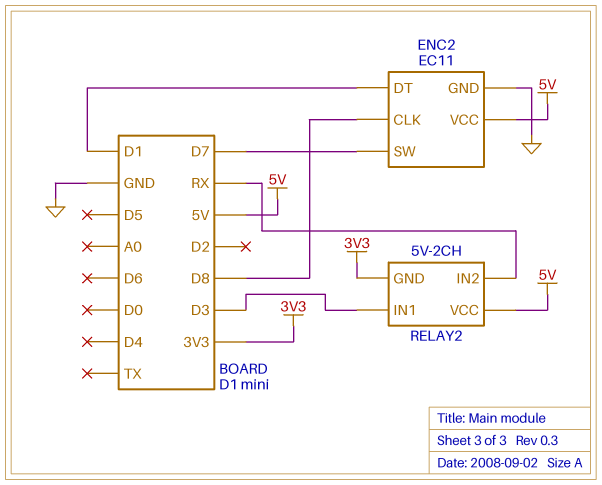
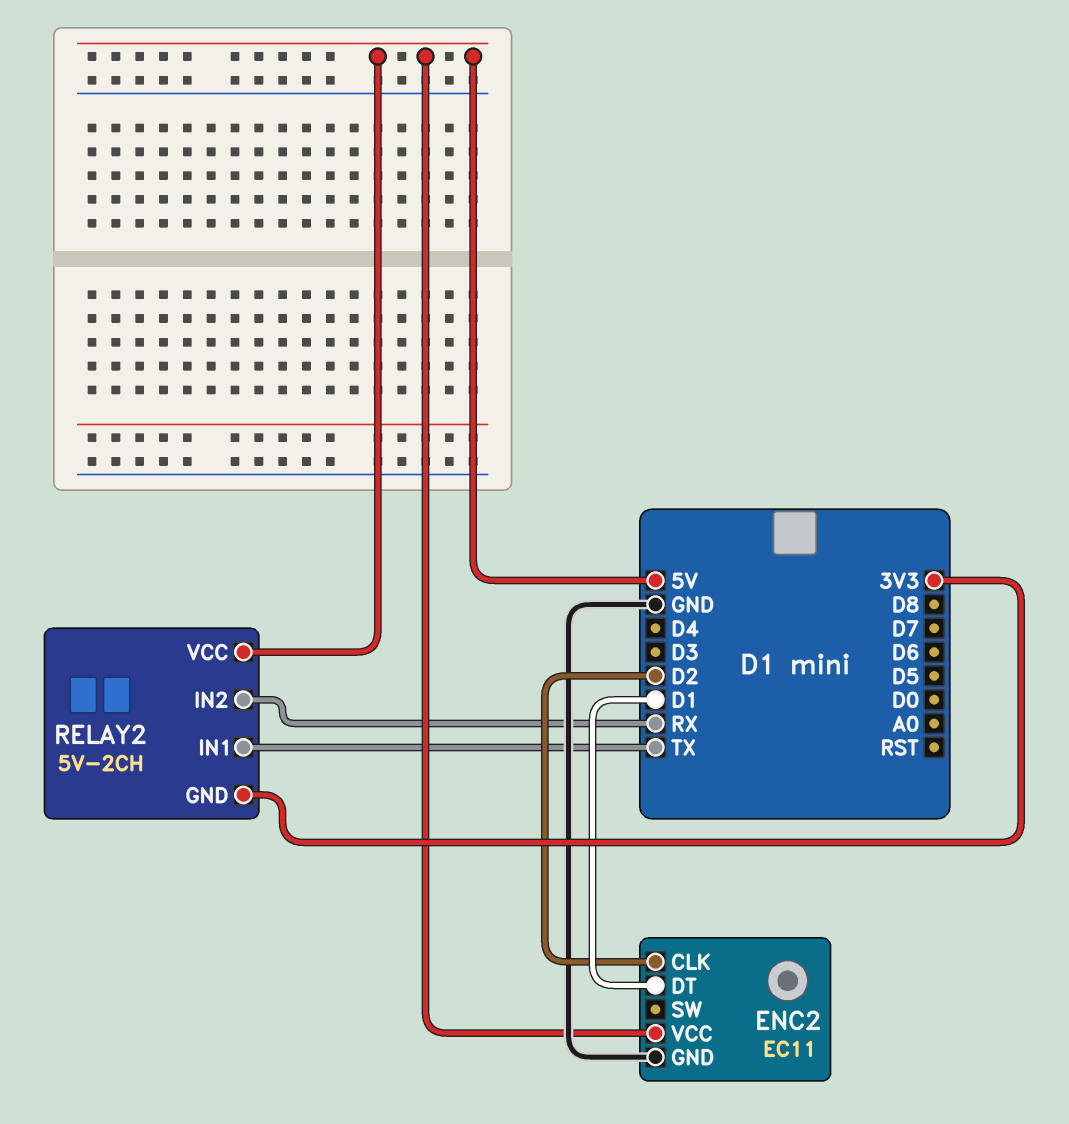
ENC2 pin CLK: D8 -> D2
ENC2 pin SW: D7 -> none
RELAY2 pin IN1: D3 -> TX

